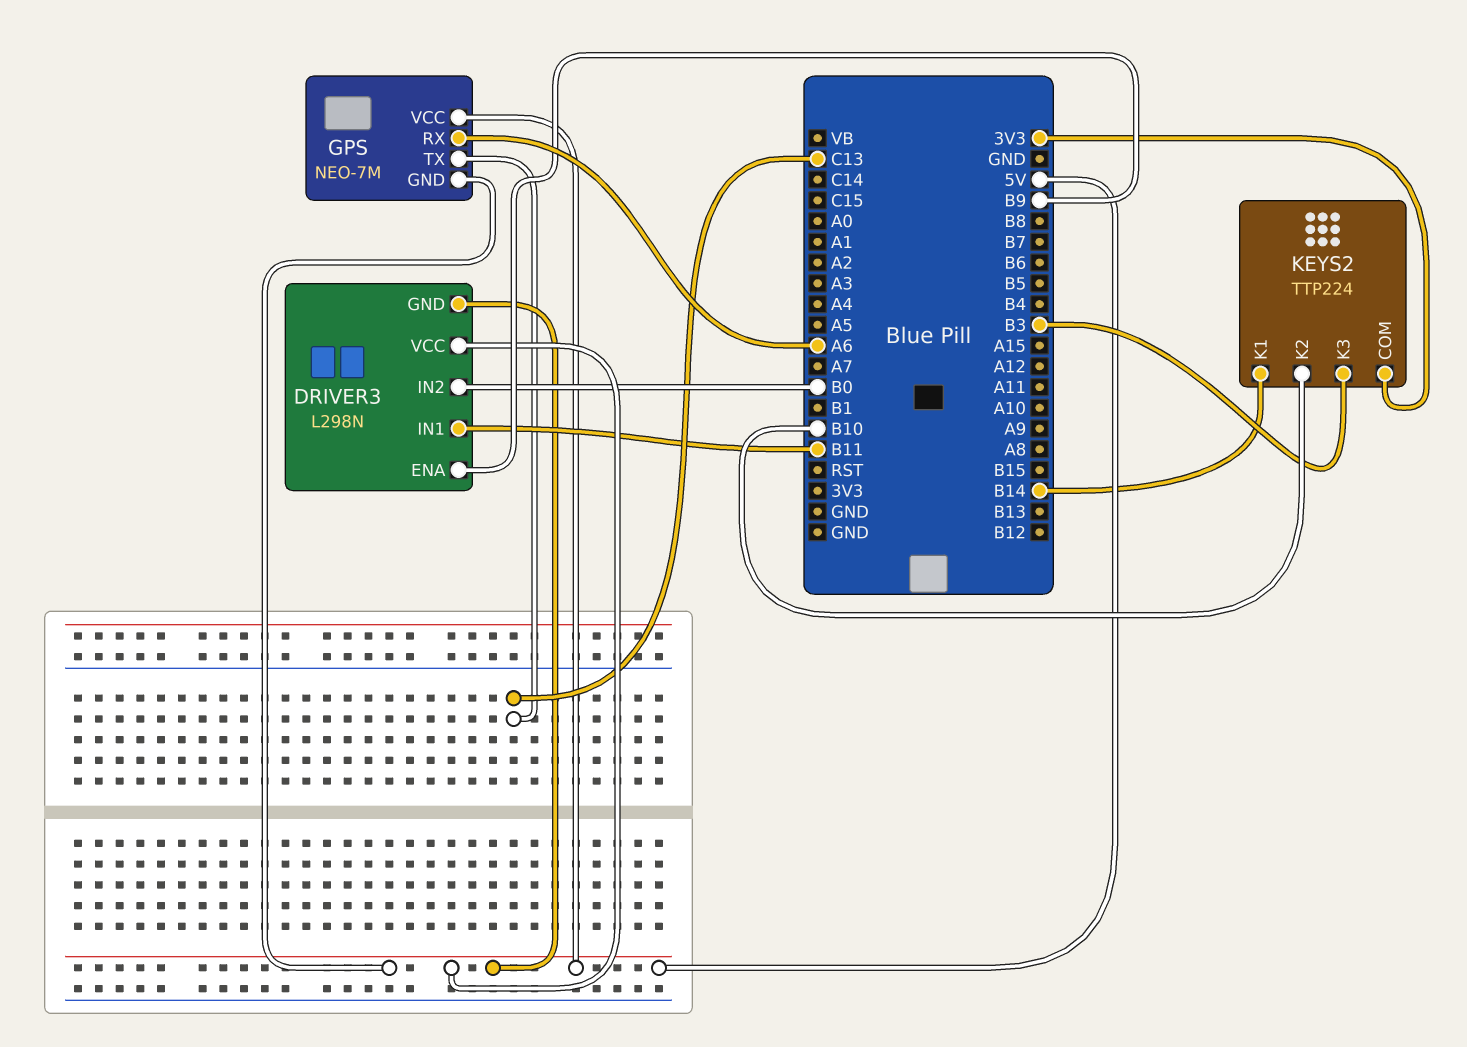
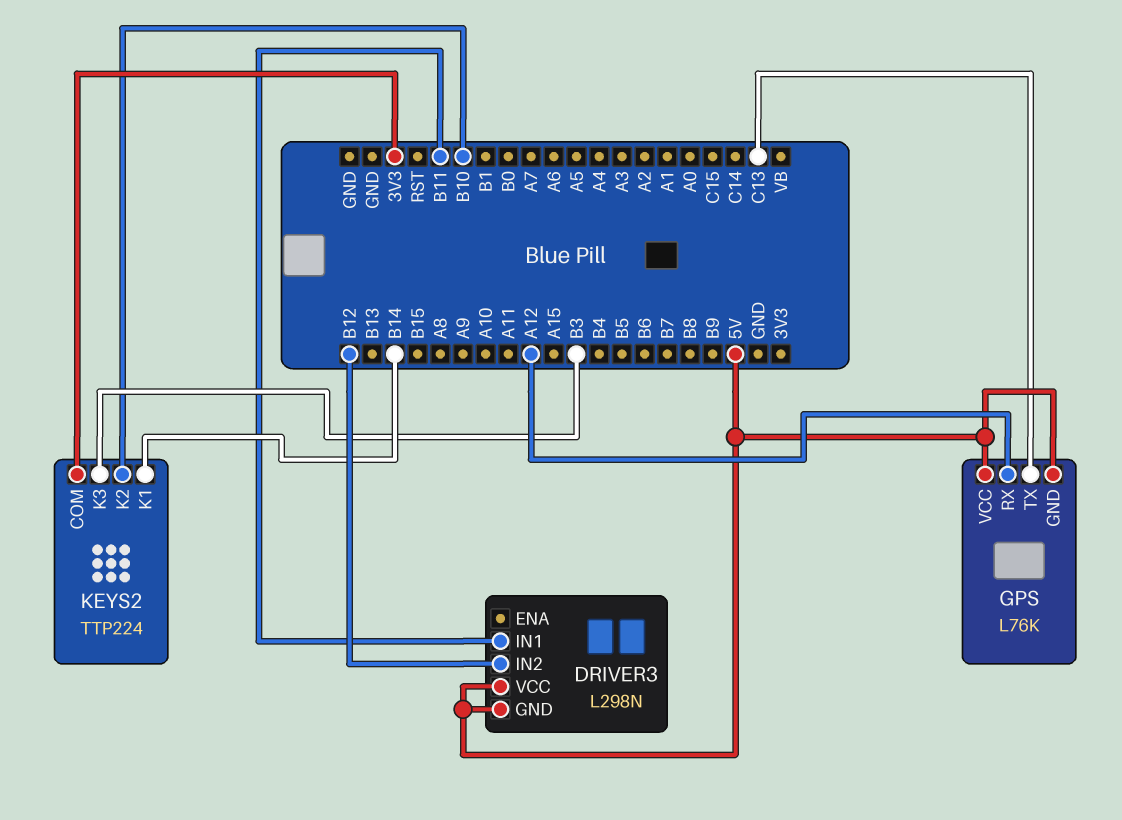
DRIVER3 pin ENA: B9 -> none
DRIVER3 pin IN2: B0 -> B12
GPS: NEO-7M -> L76K
GPS pin RX: A6 -> A12

